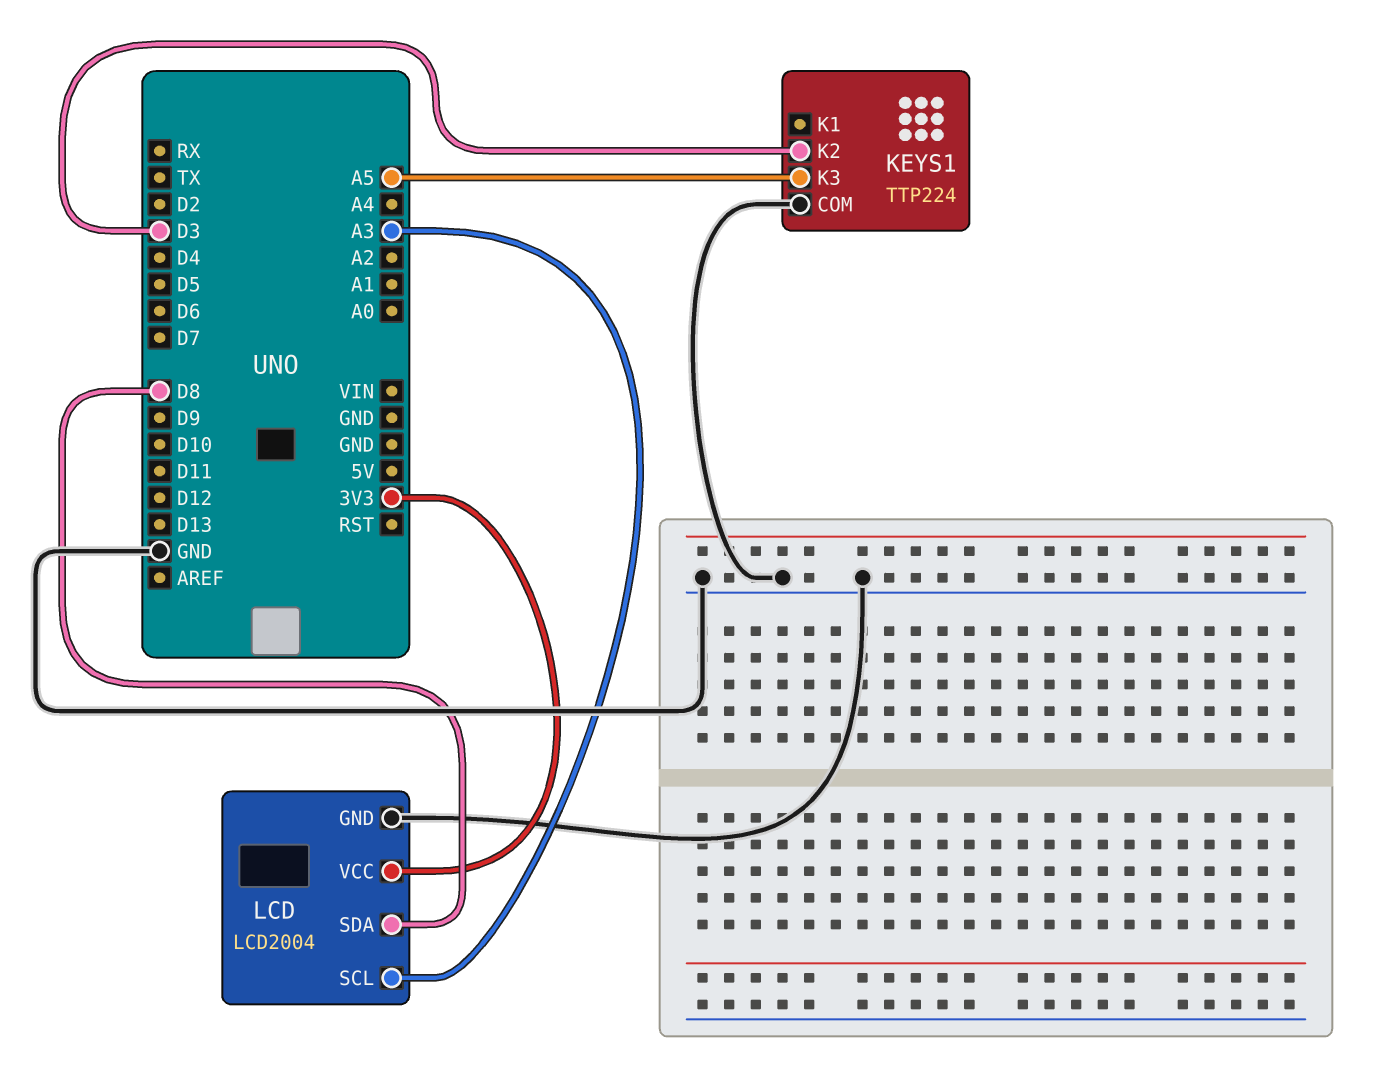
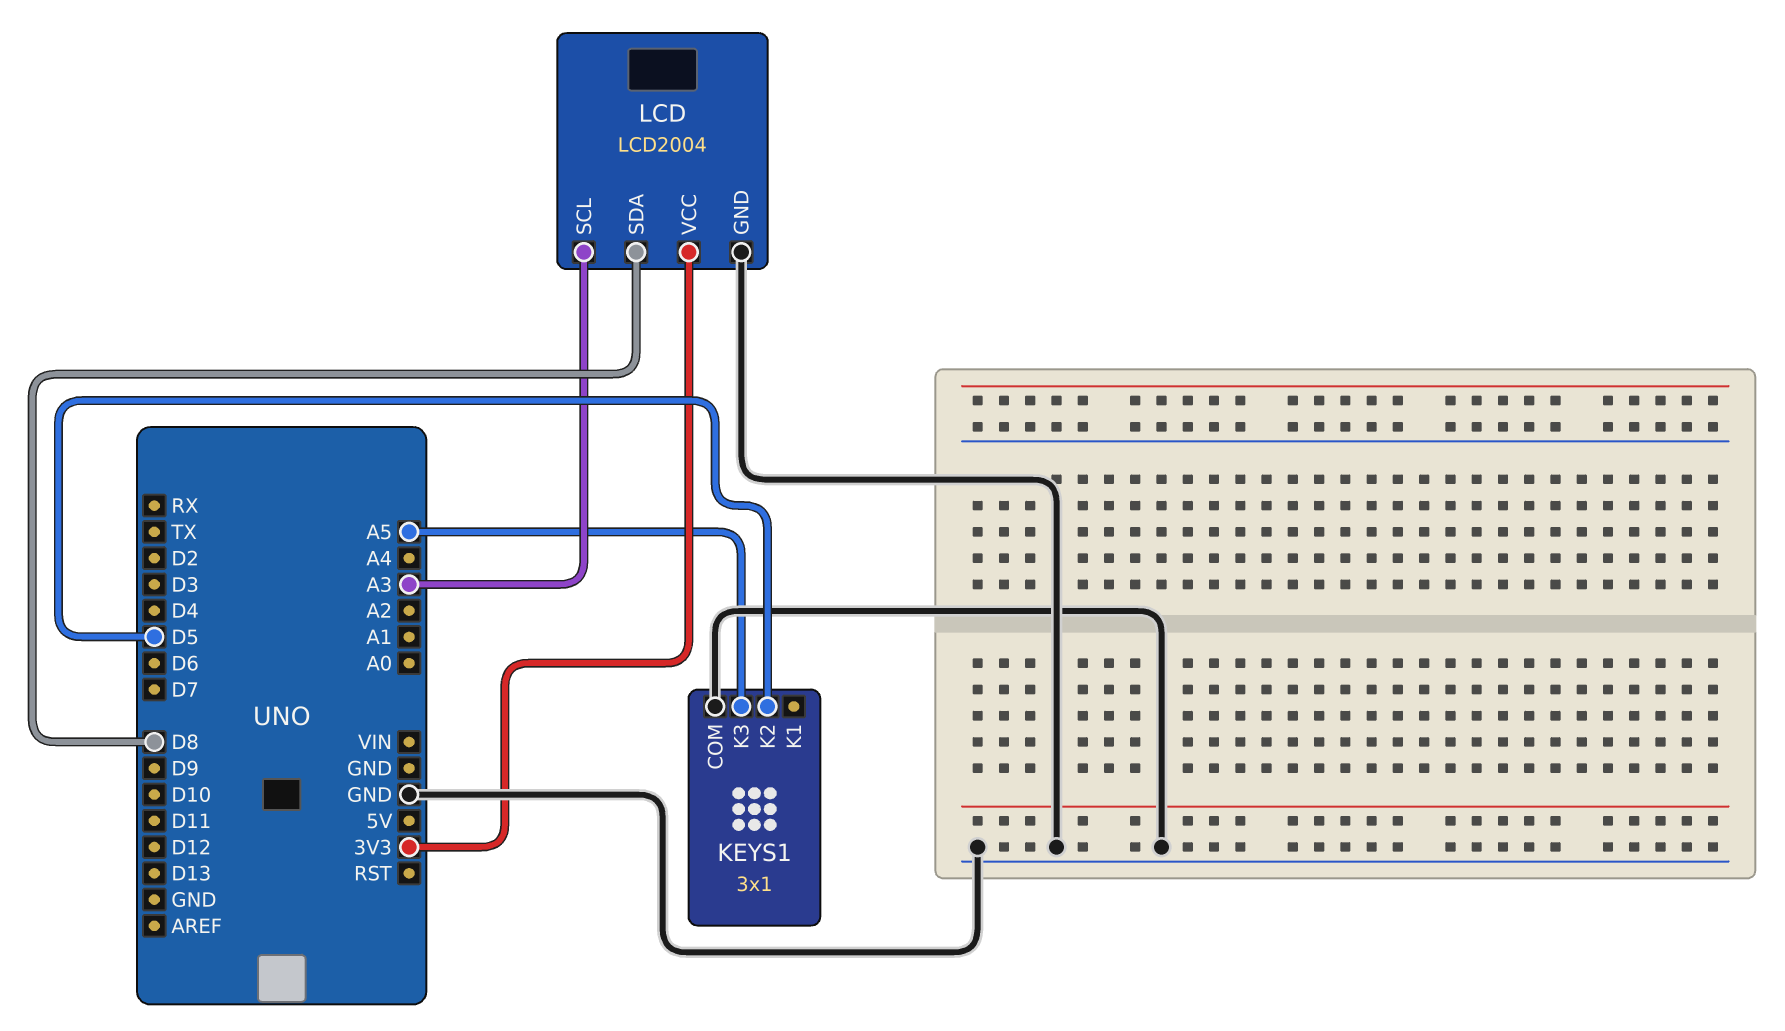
KEYS1: TTP224 -> 3x1
KEYS1 pin K2: D3 -> D5

